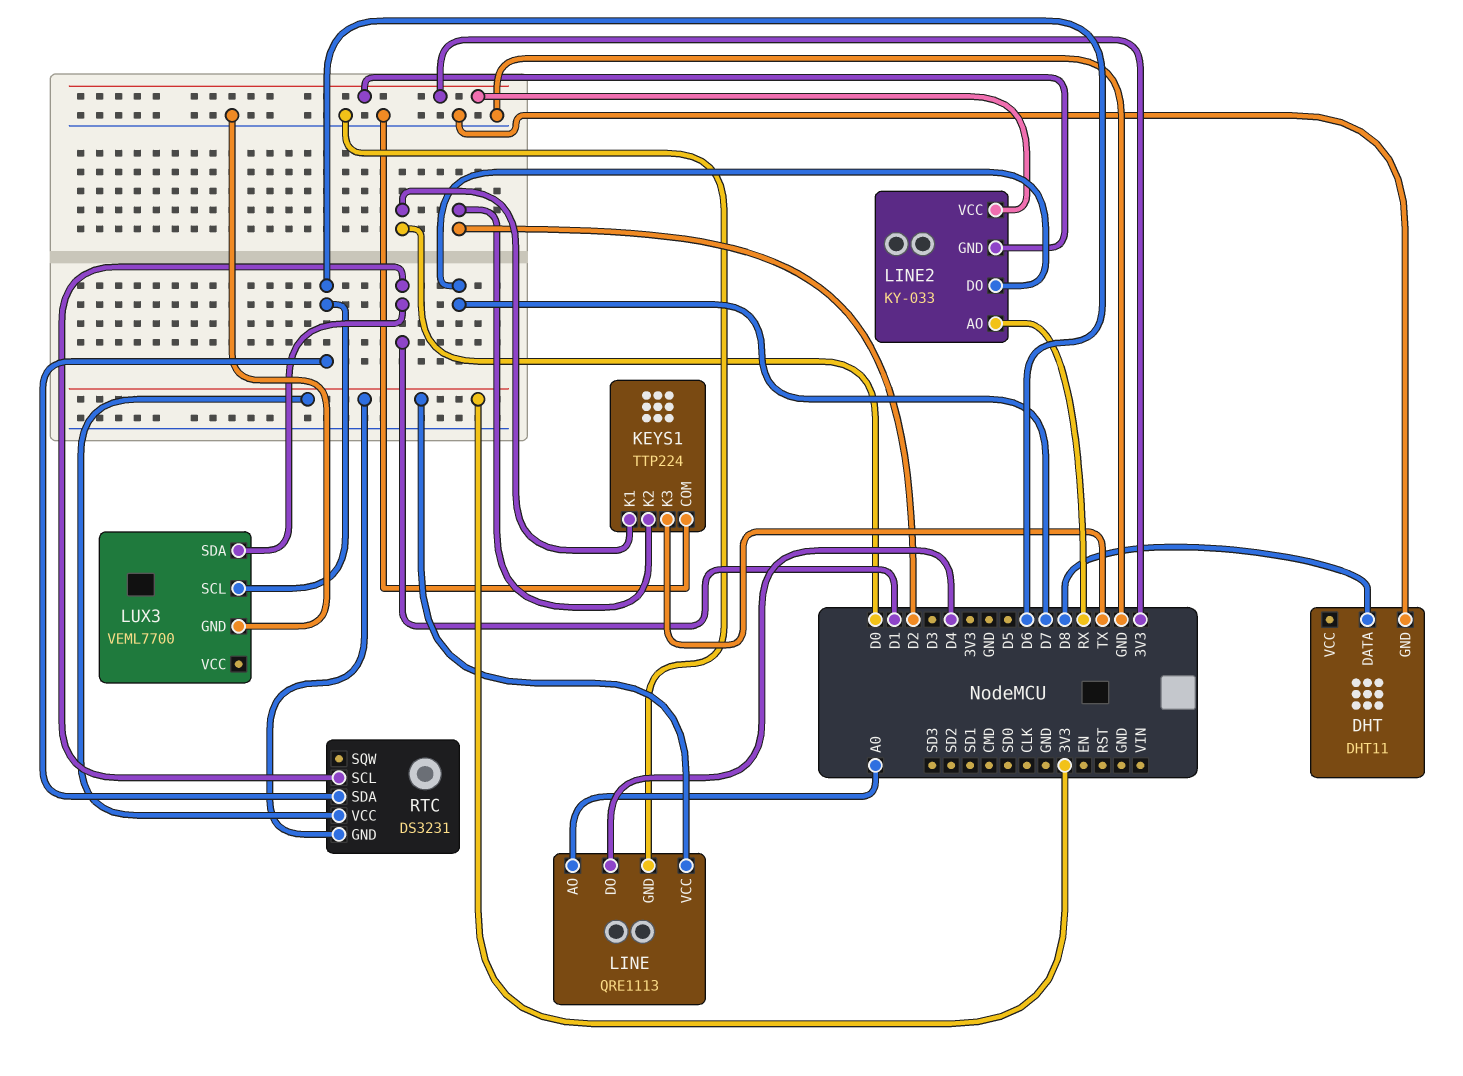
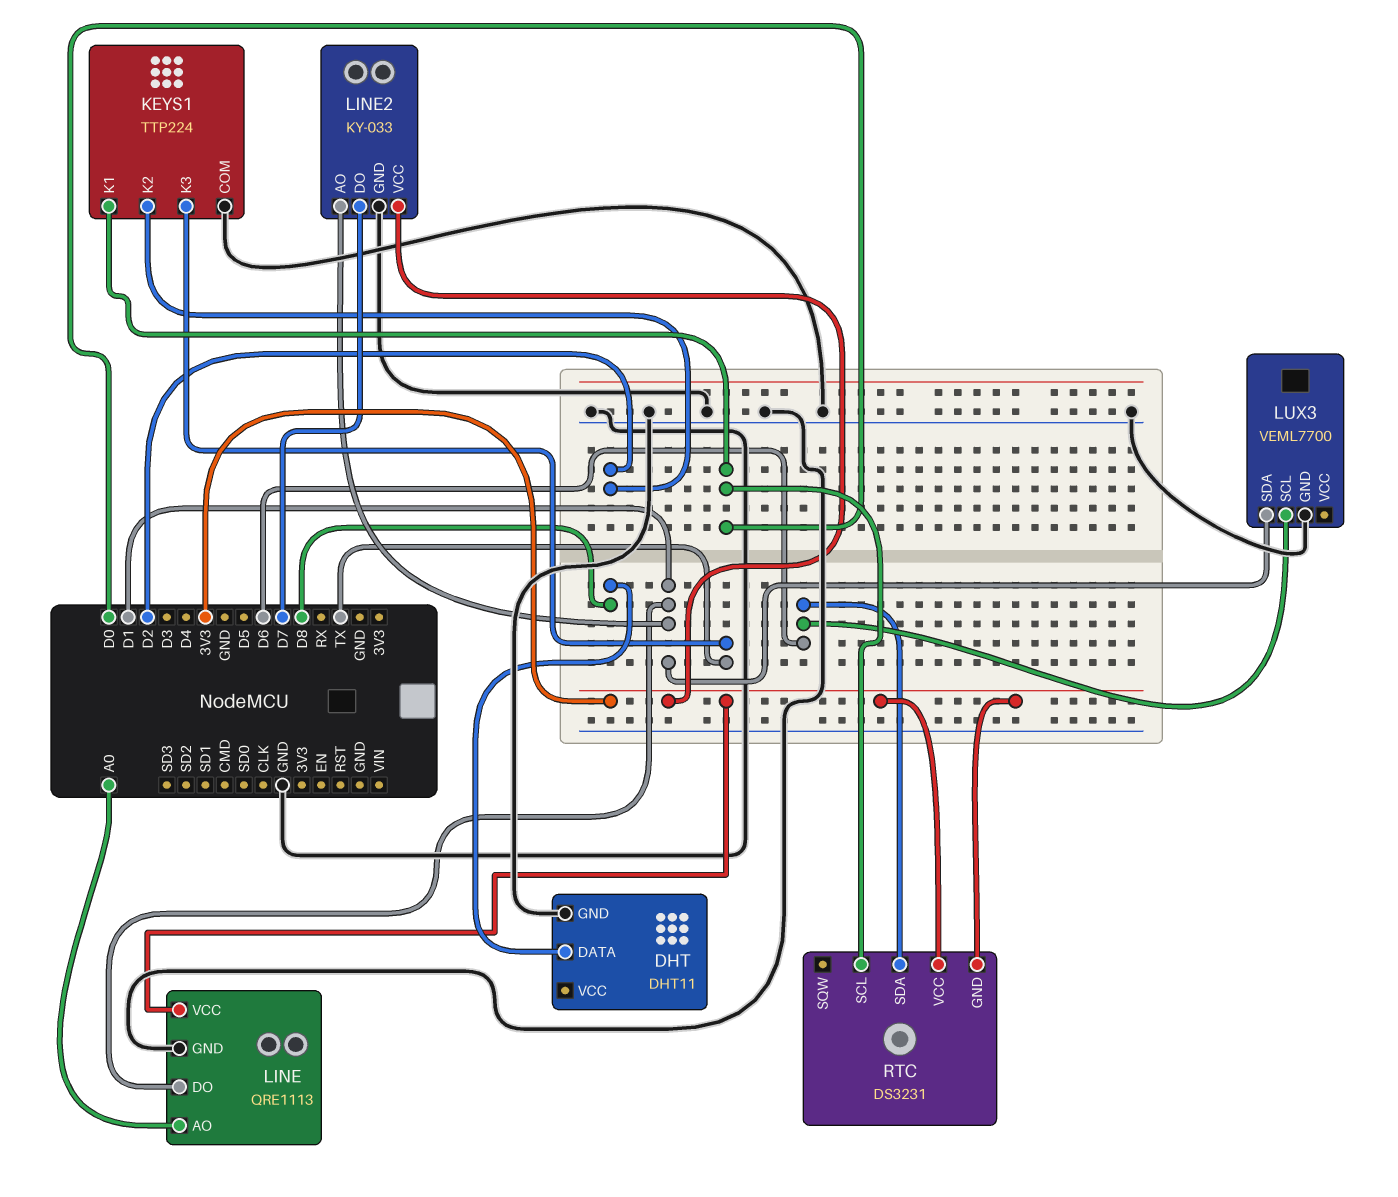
LINE pin DO: D4 -> D1
LINE2 pin AO: RX -> D1
LINE2 pin GND: 3V3 -> GND
RTC pin SCL: D1 -> D0

